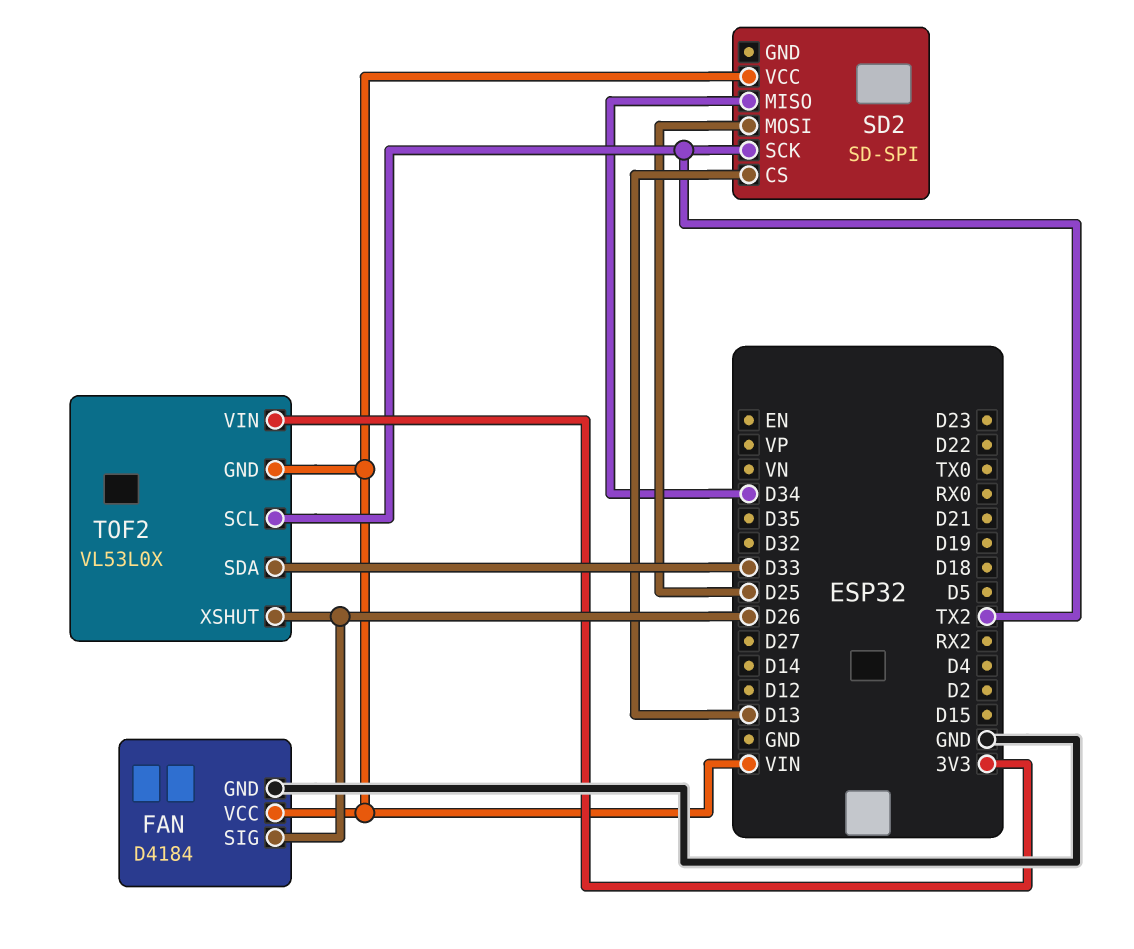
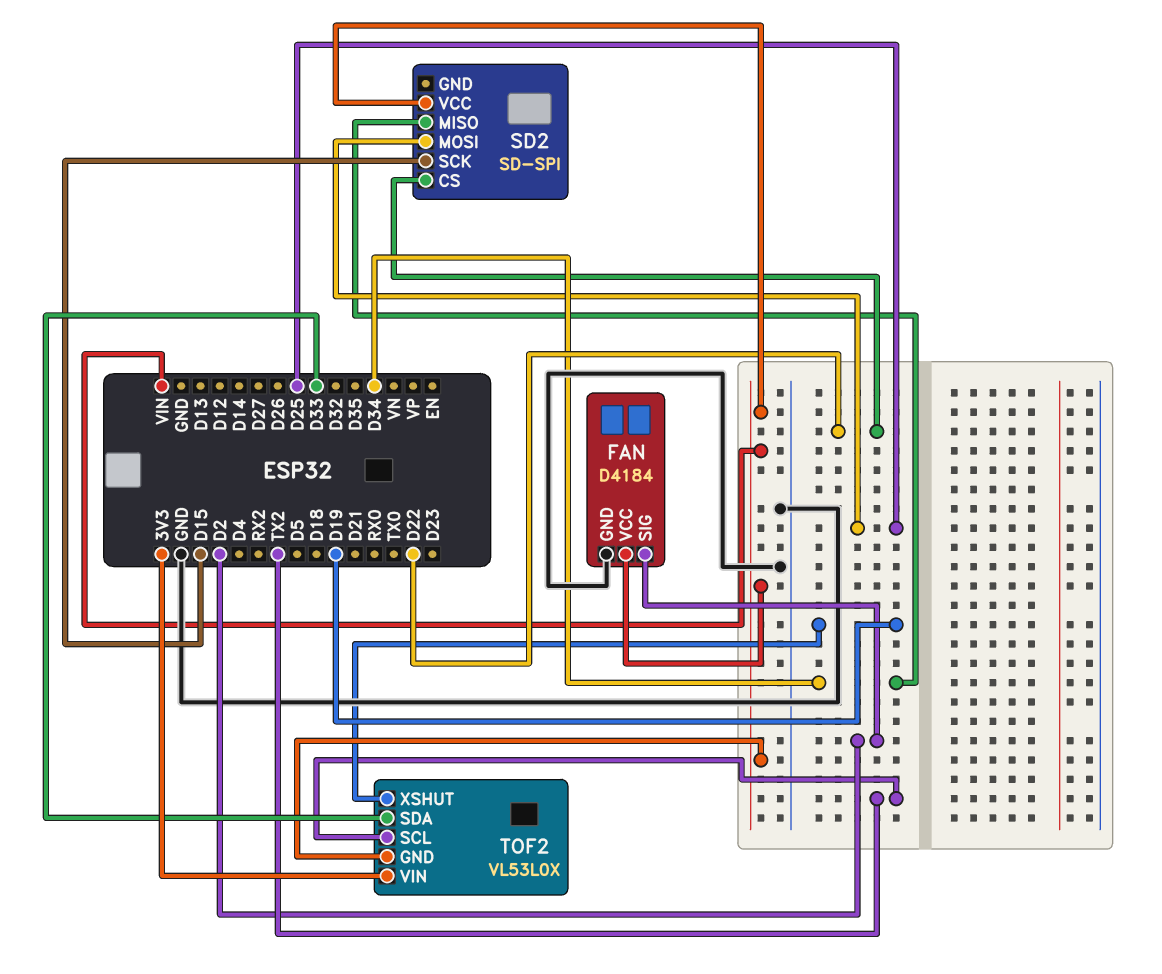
FAN pin SIG: D26 -> D2
SD2 pin CS: D13 -> D22
SD2 pin SCK: TX2 -> D15
TOF2 pin XSHUT: D26 -> D19

